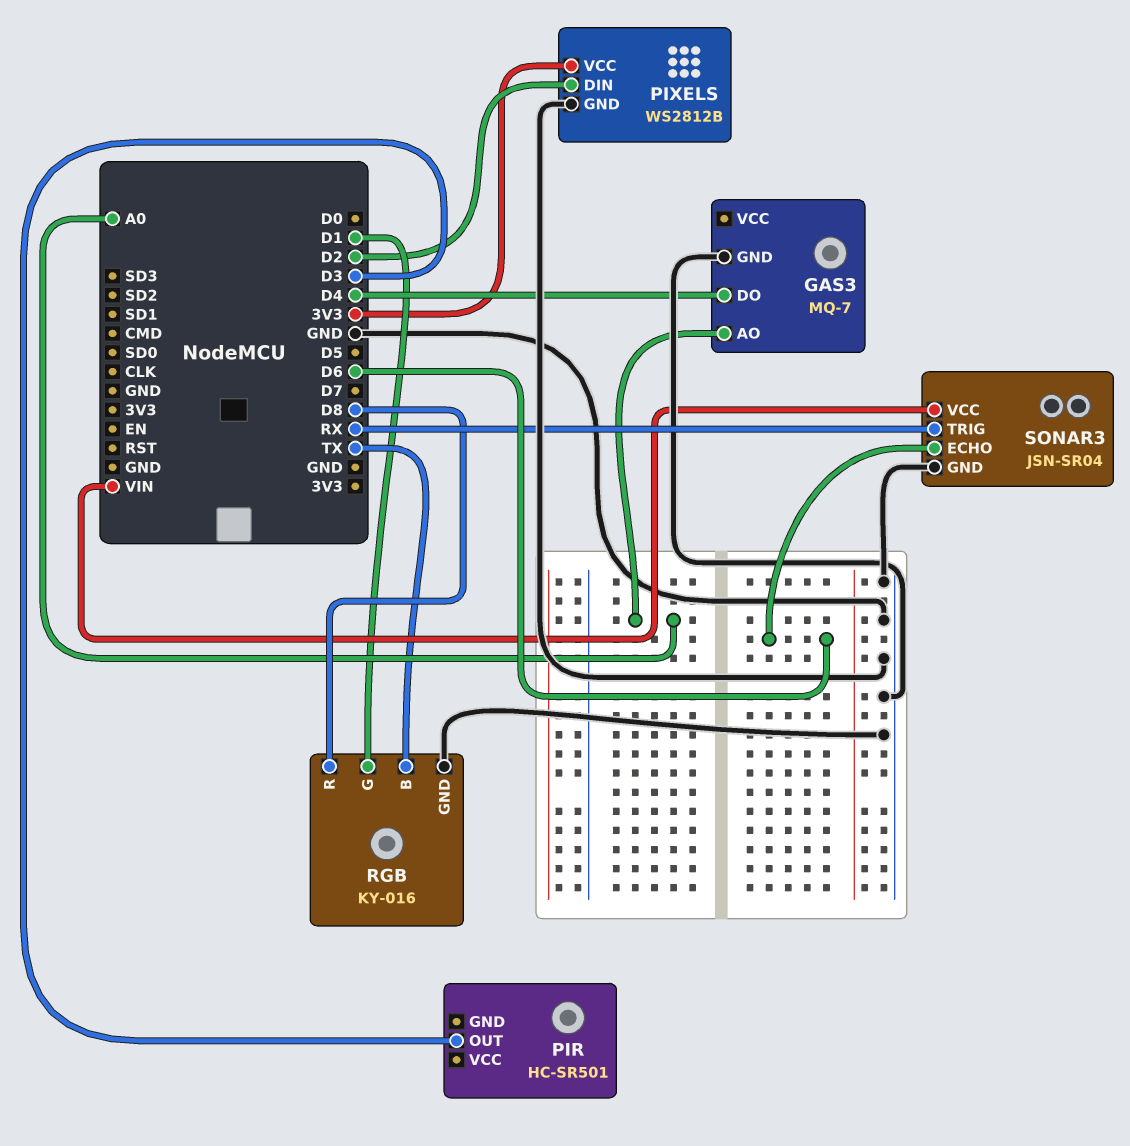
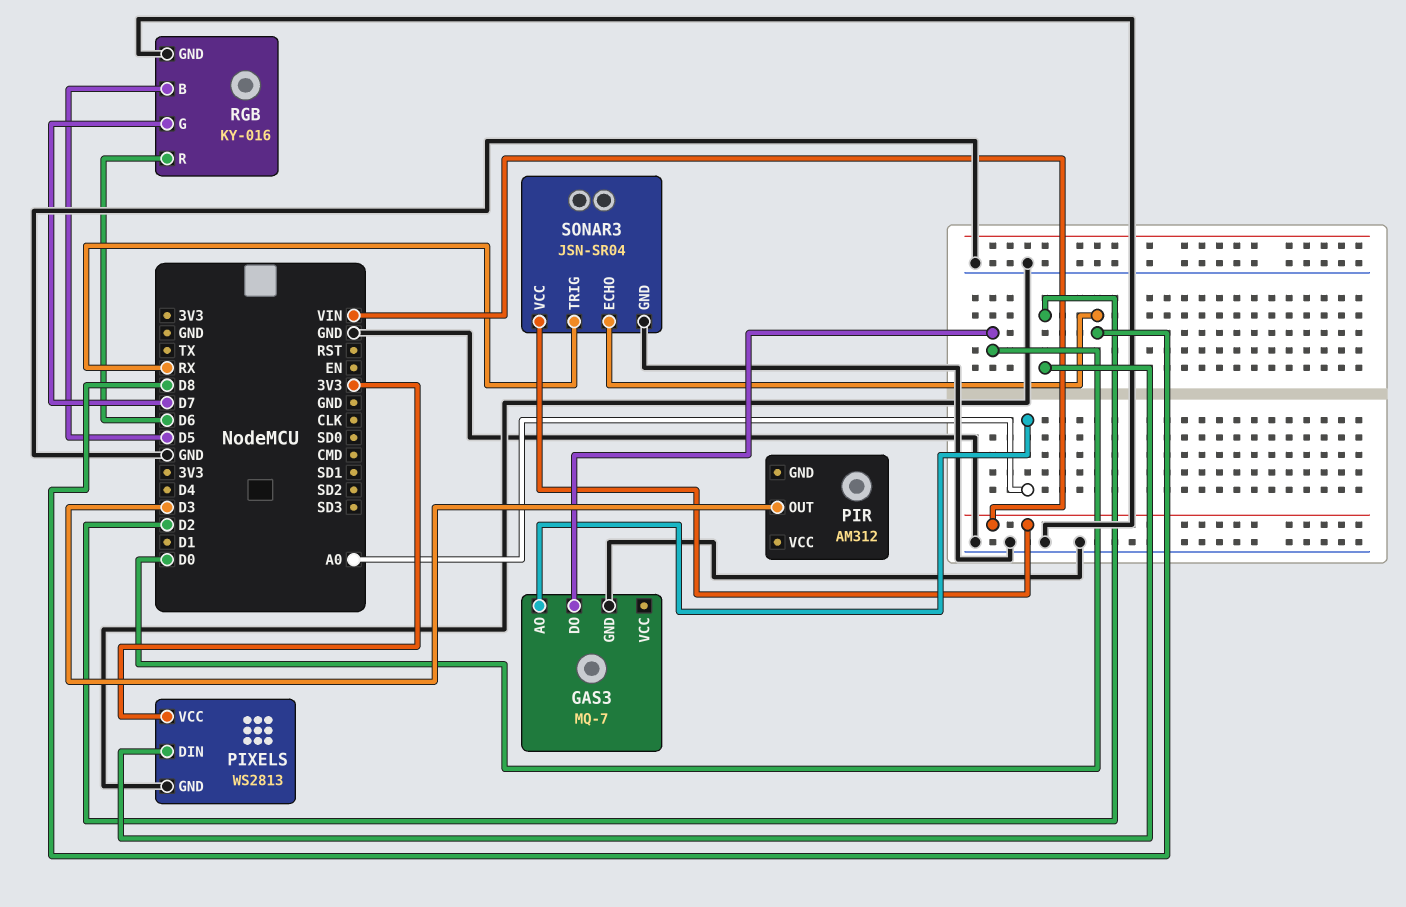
GAS3 pin DO: D4 -> D0
PIR: HC-SR501 -> AM312
PIXELS: WS2812B -> WS2813
RGB pin B: TX -> D5
RGB pin G: D1 -> D7
RGB pin R: D8 -> D6
SONAR3 pin ECHO: D6 -> D8

